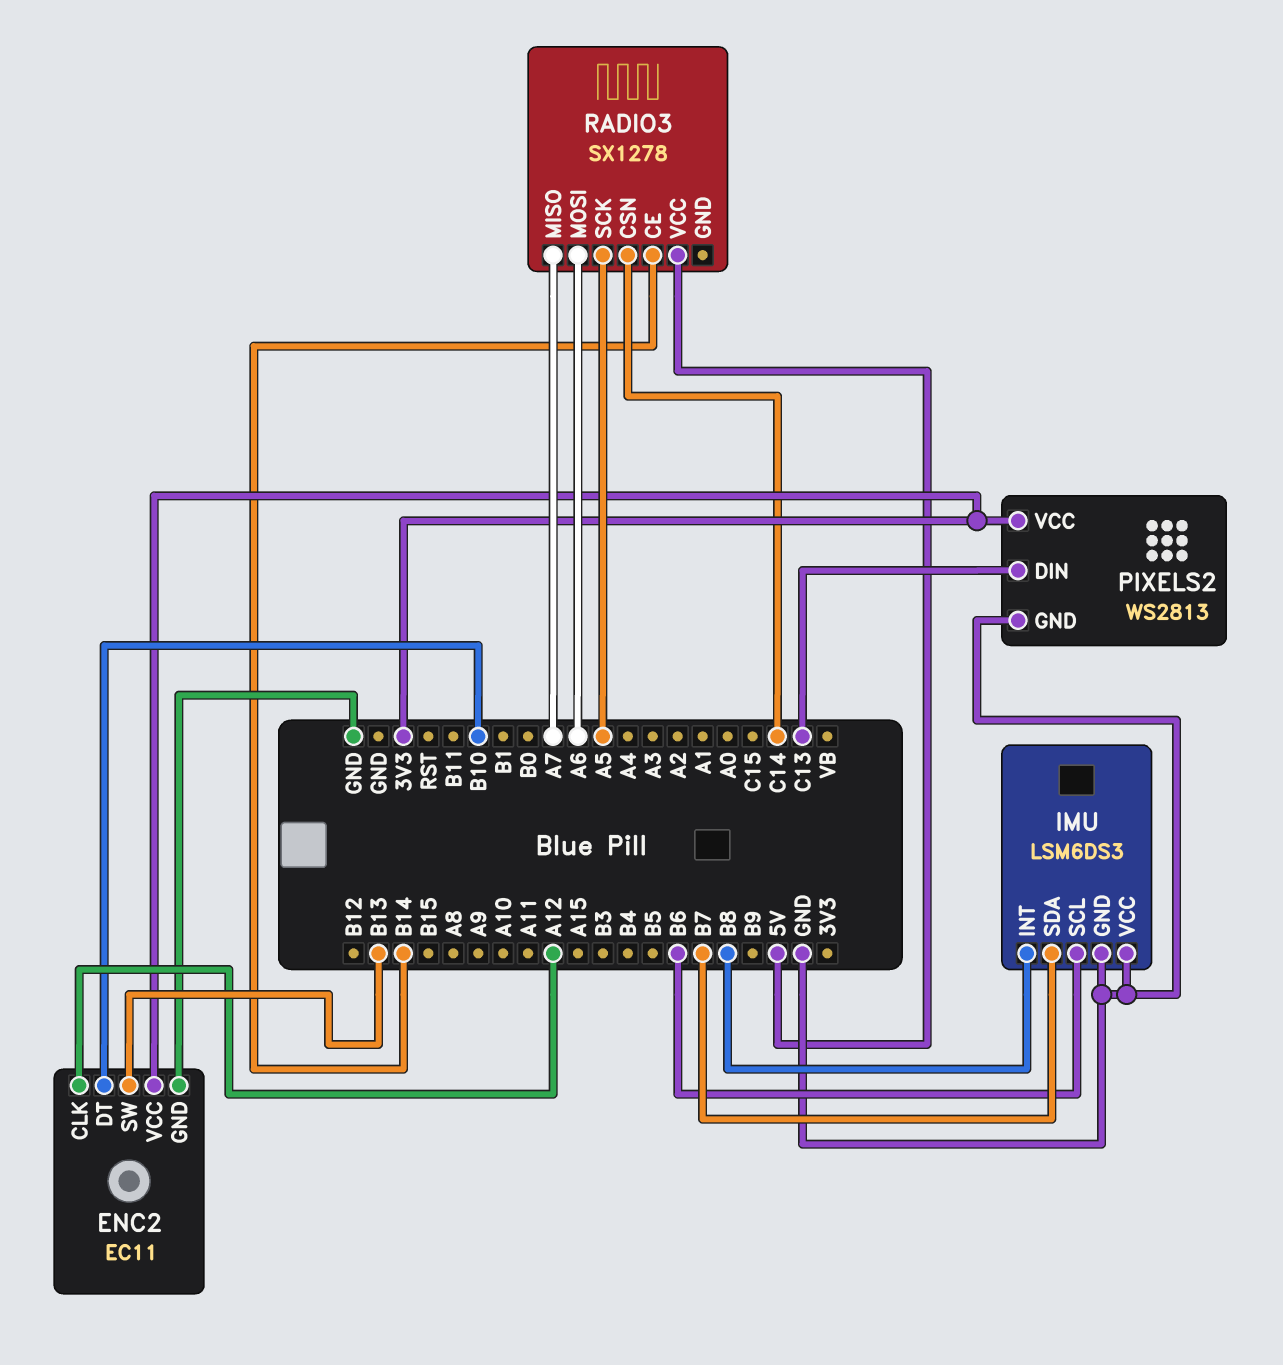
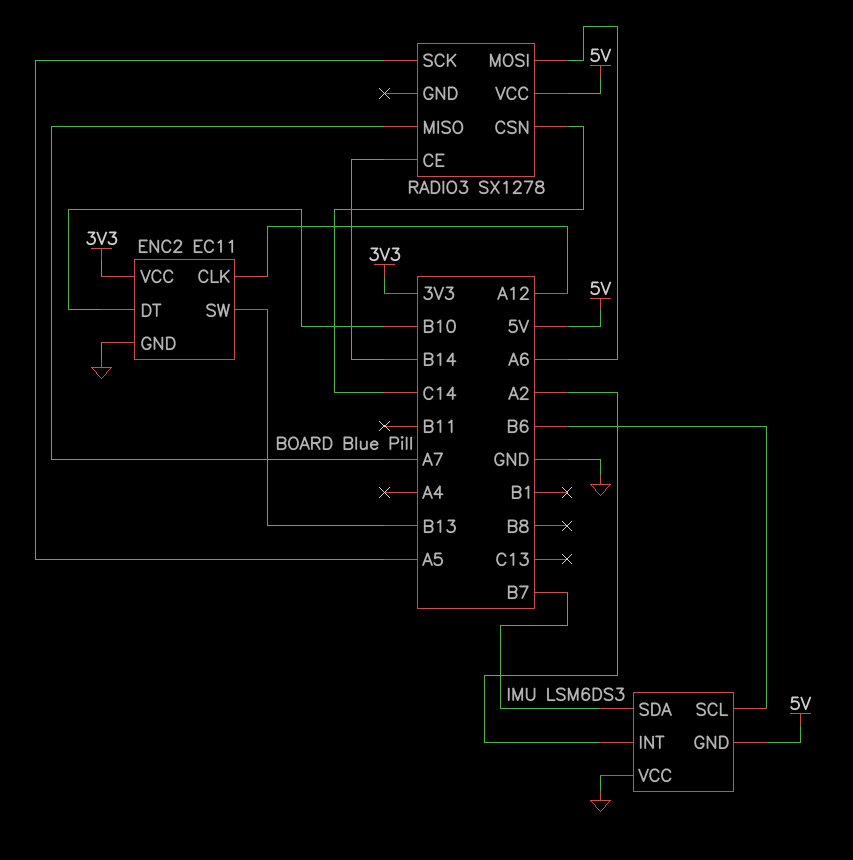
IMU pin GND: GND -> 5V
IMU pin INT: B8 -> A2
PIXELS2: WS2813 -> none
PIXELS2 pin DIN: C13 -> none
PIXELS2 pin GND: GND -> none
PIXELS2 pin VCC: 3V3 -> none

